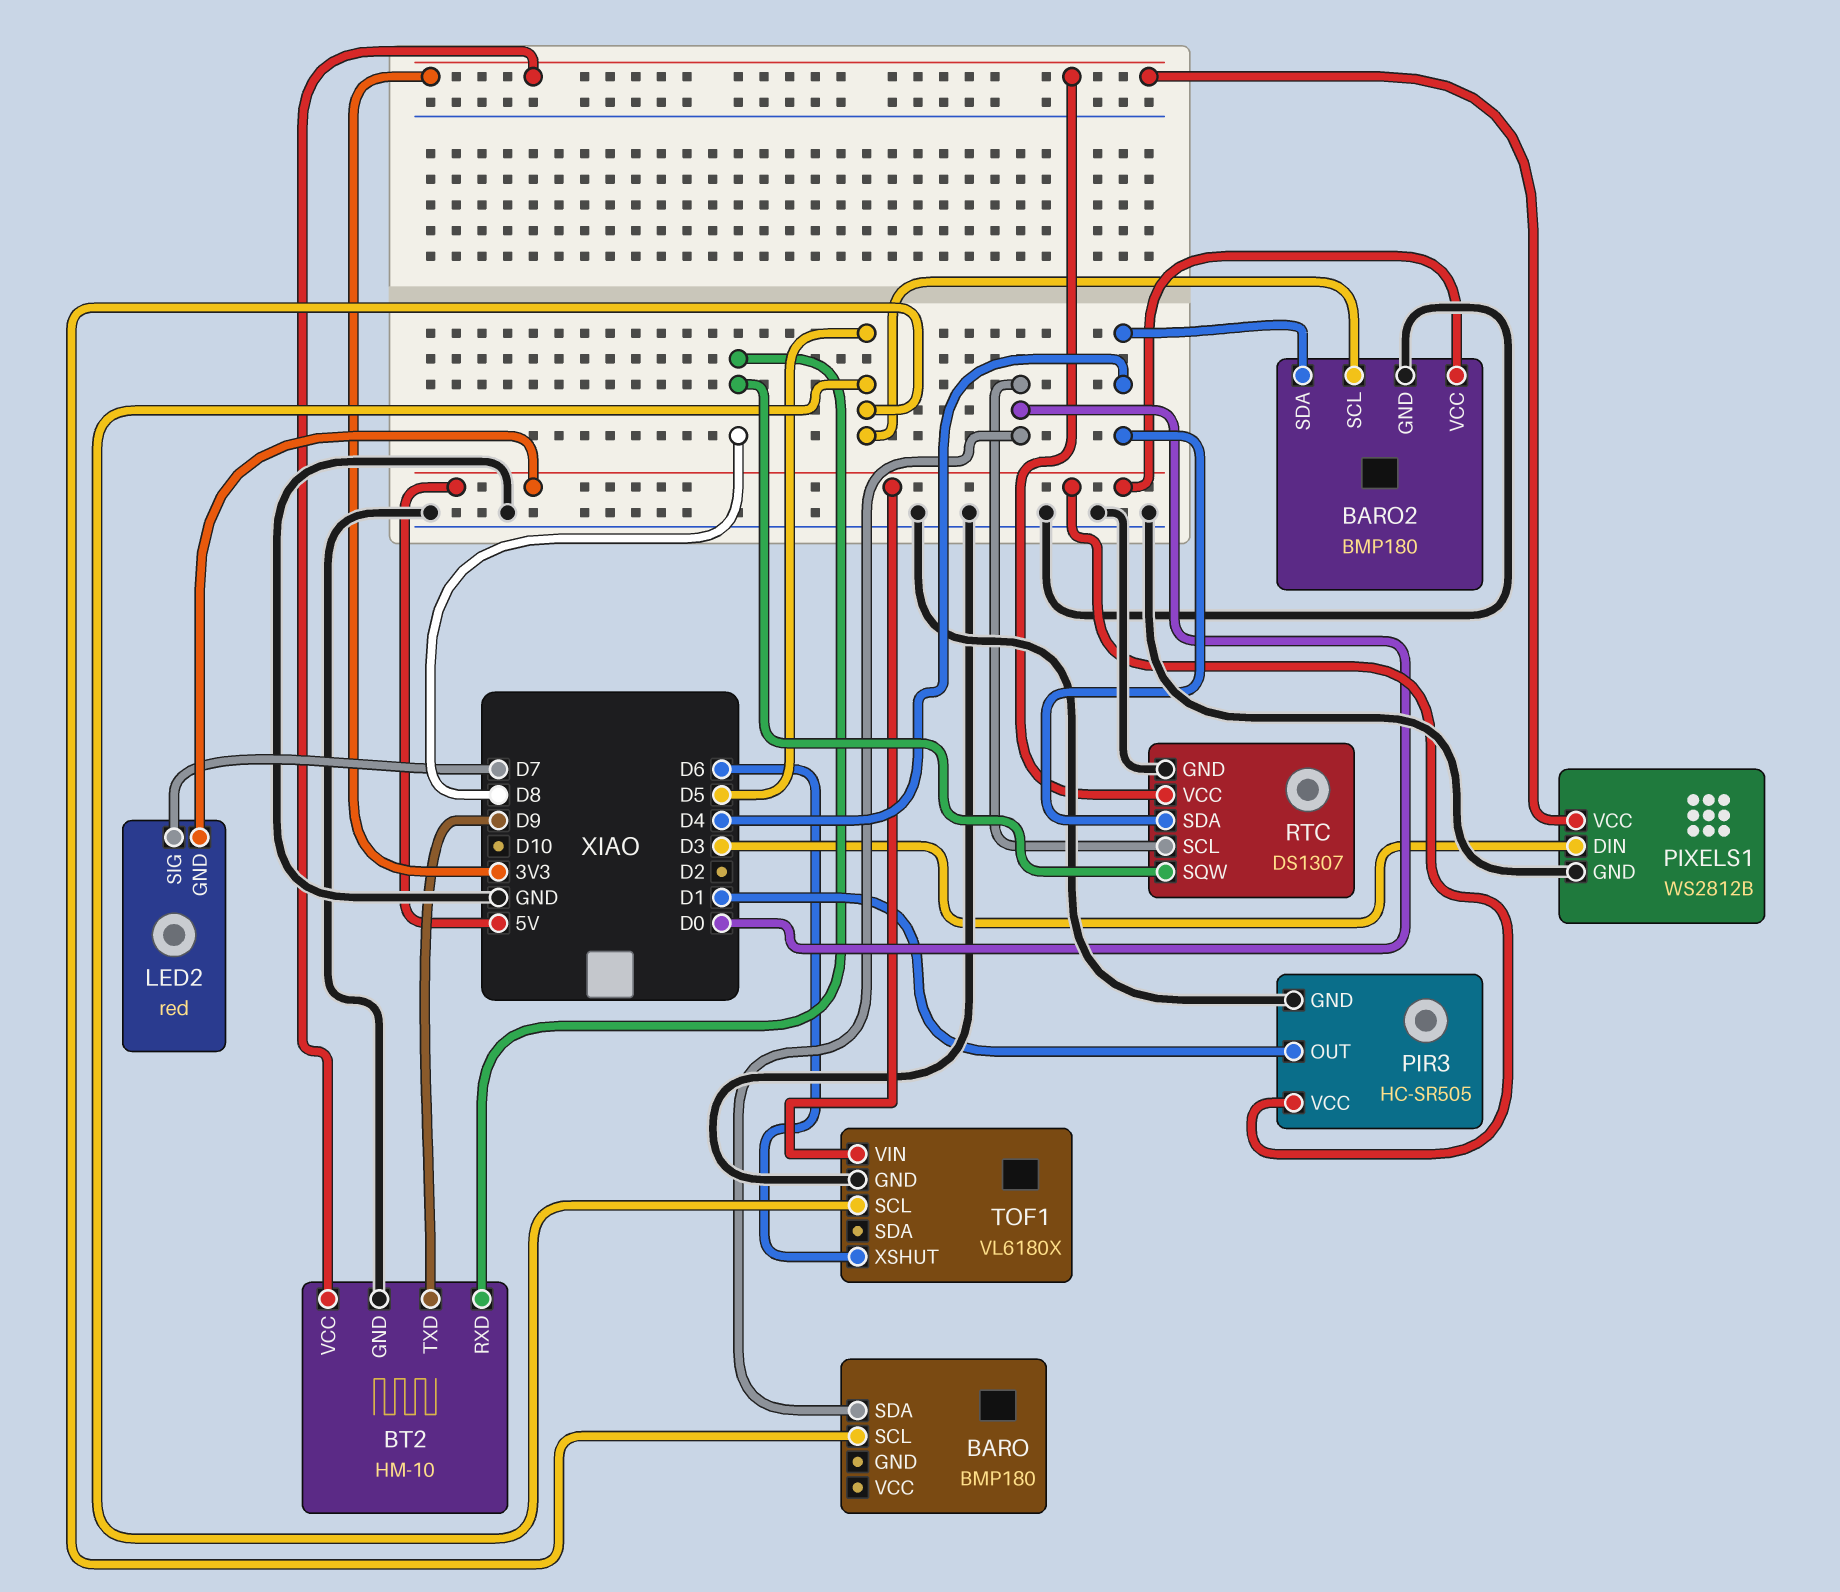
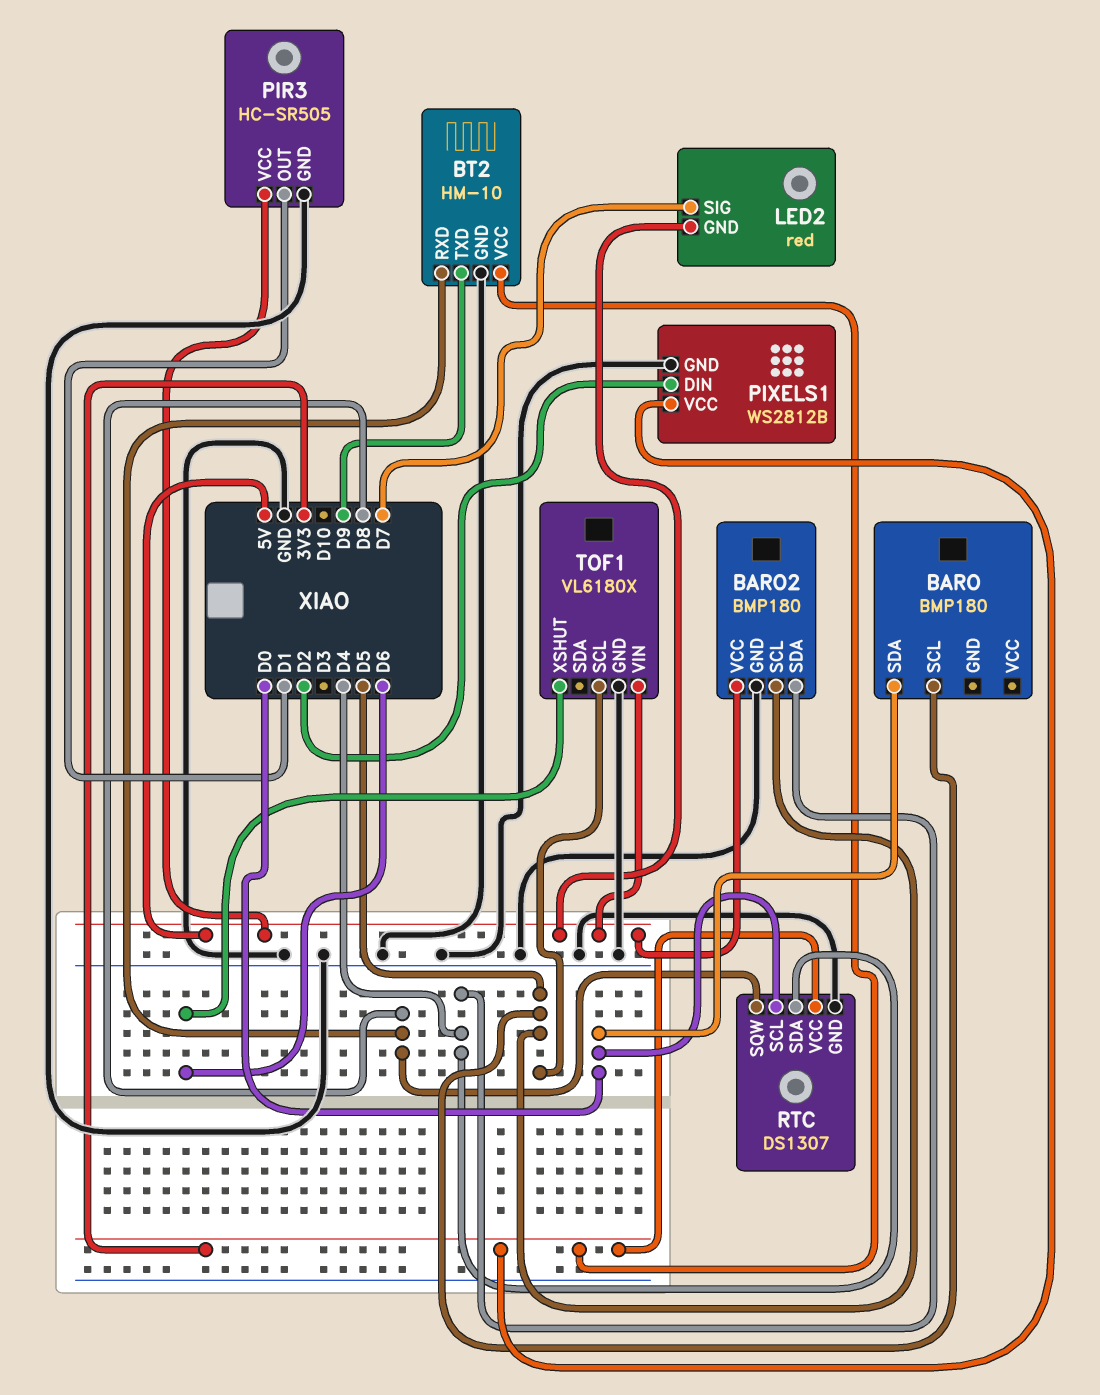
PIXELS1 pin DIN: D3 -> D2

